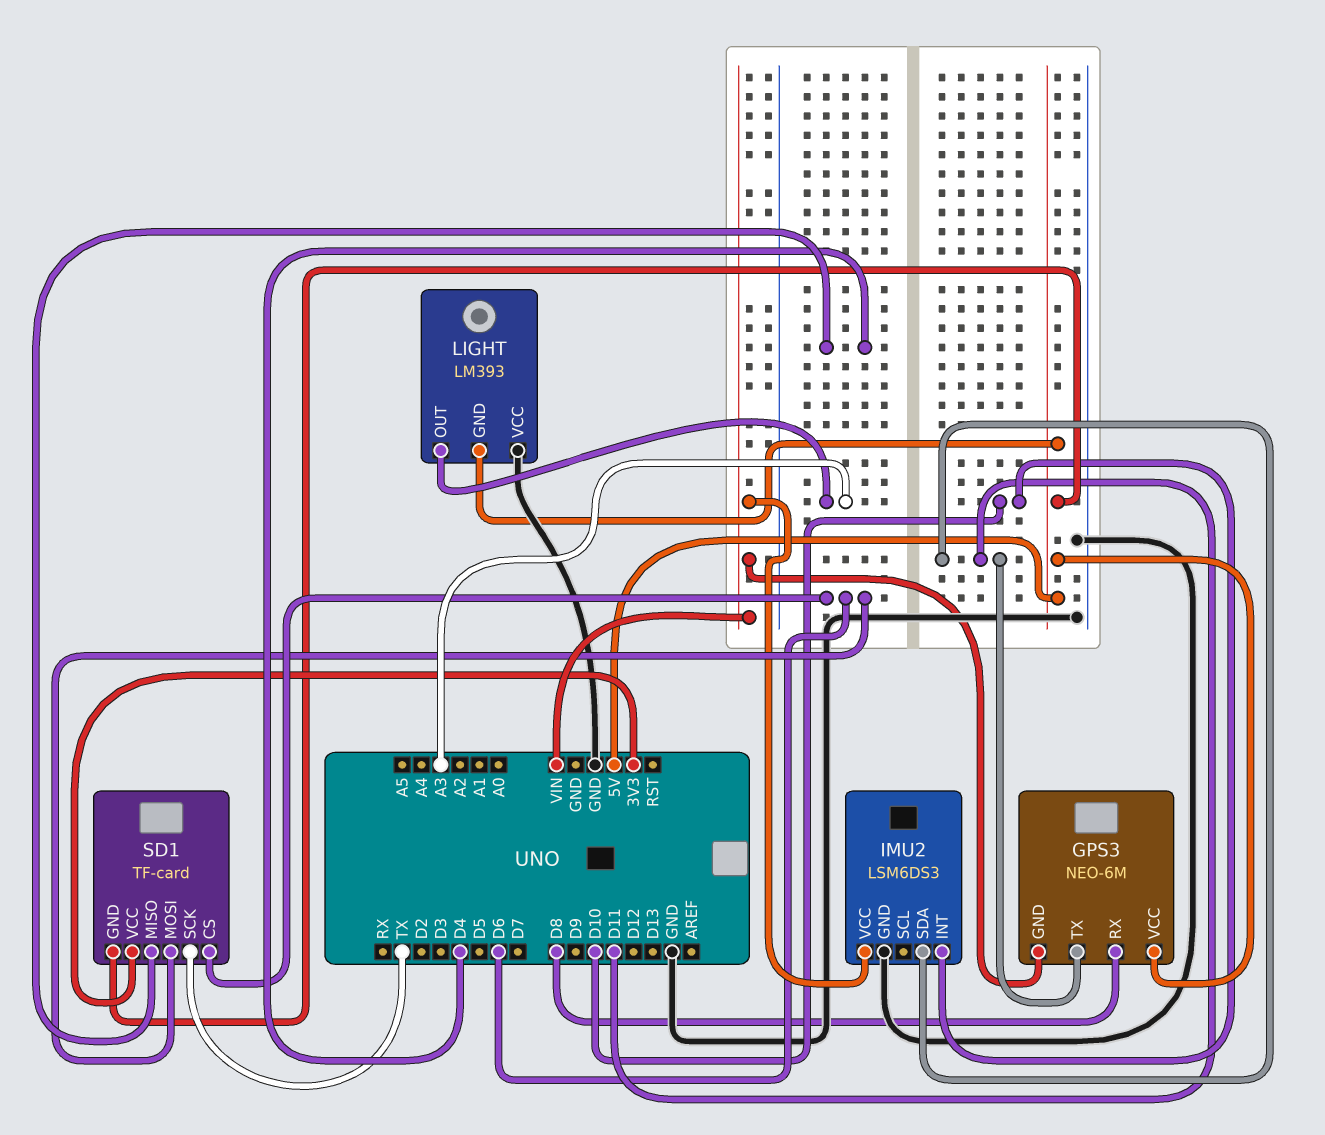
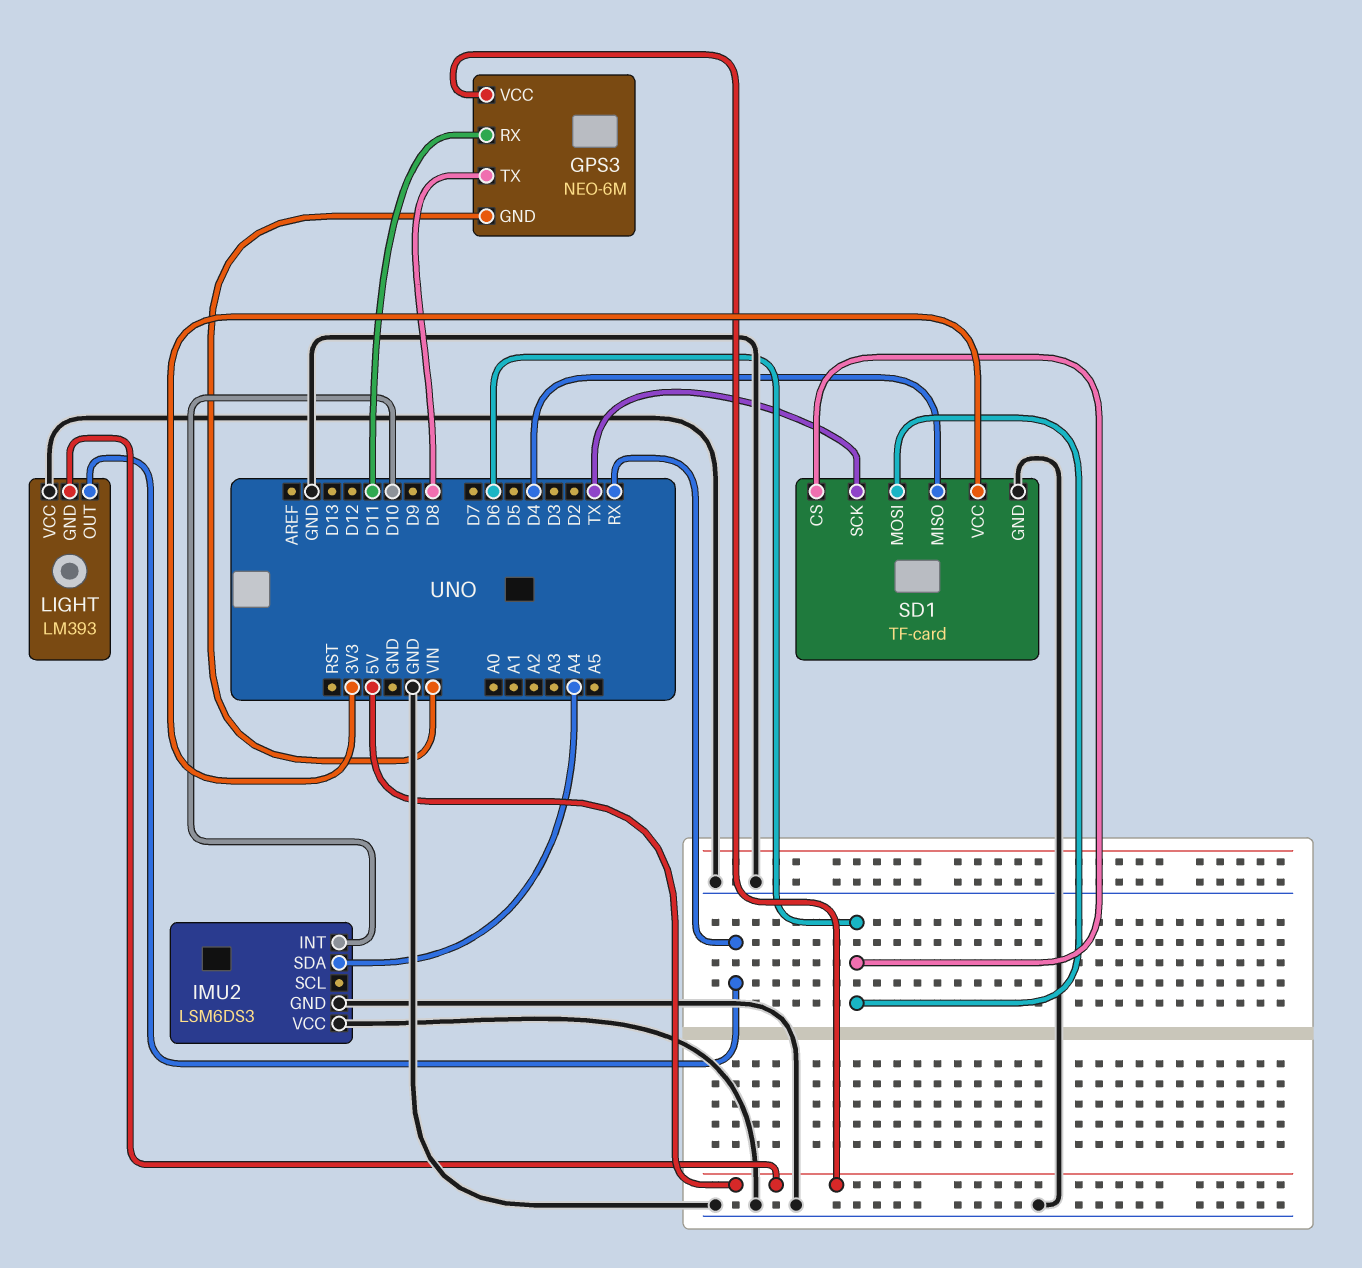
GPS3 pin RX: D8 -> D11
GPS3 pin TX: D11 -> D8
IMU2 pin SDA: D11 -> A4
IMU2 pin VCC: VIN -> GND
LIGHT pin OUT: A3 -> RX
SD1 pin GND: 5V -> GND

